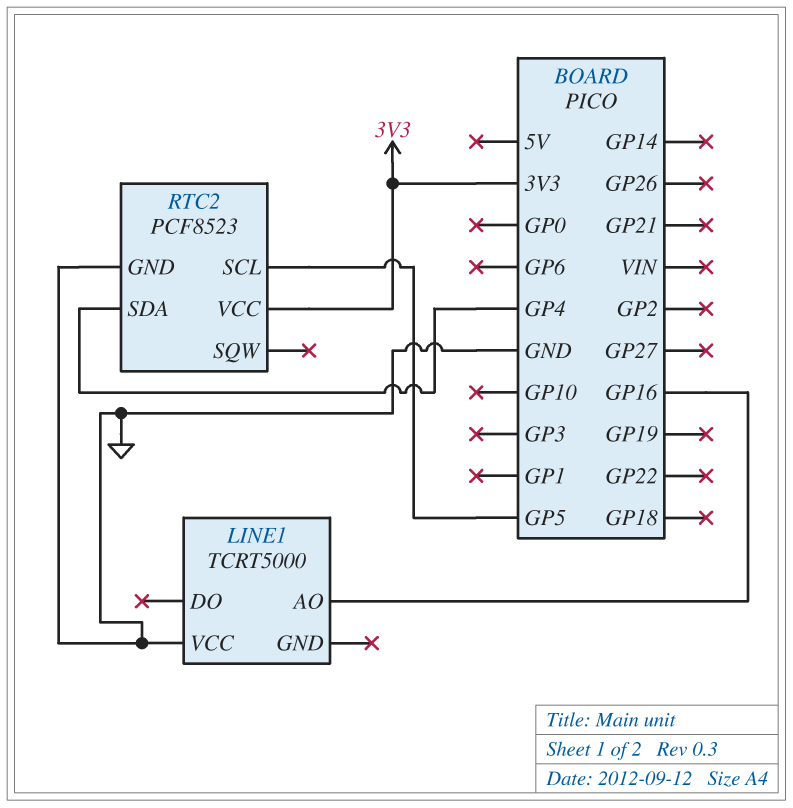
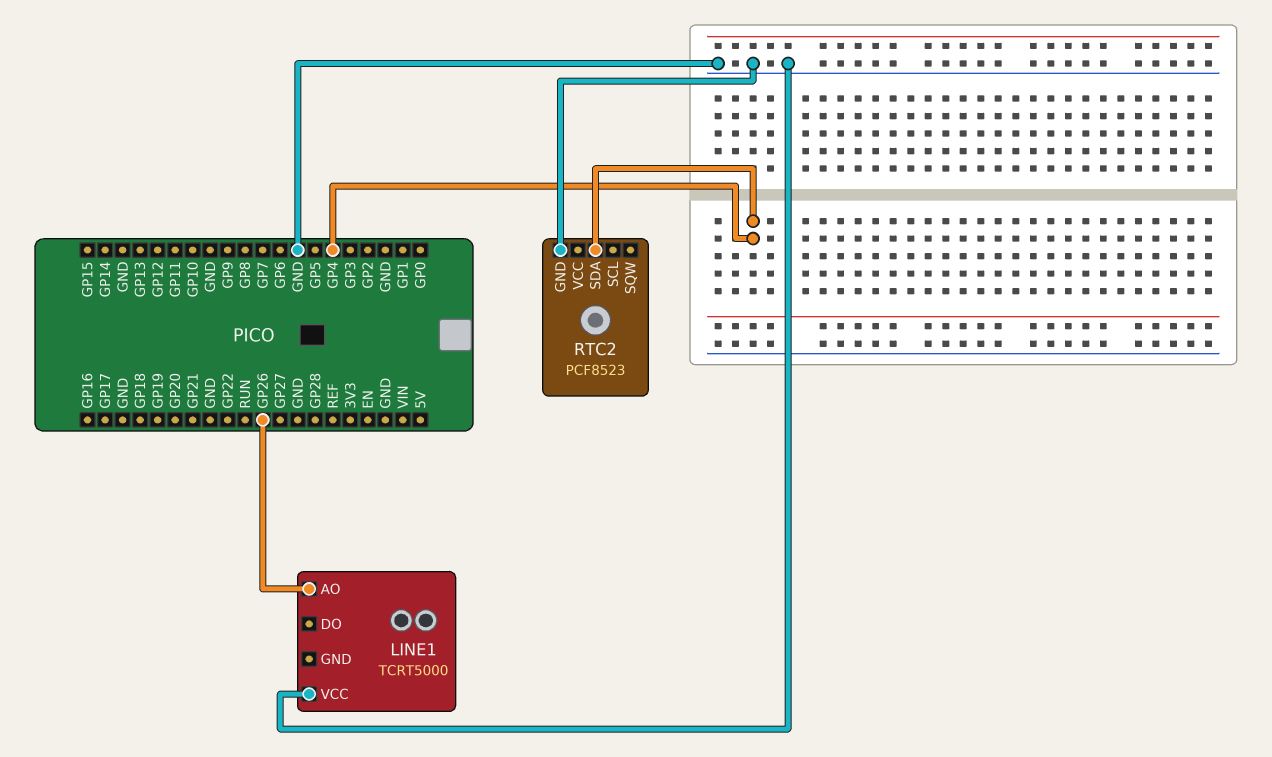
LINE1 pin AO: GP16 -> GP26
RTC2 pin SCL: GP5 -> none
RTC2 pin VCC: 3V3 -> none

